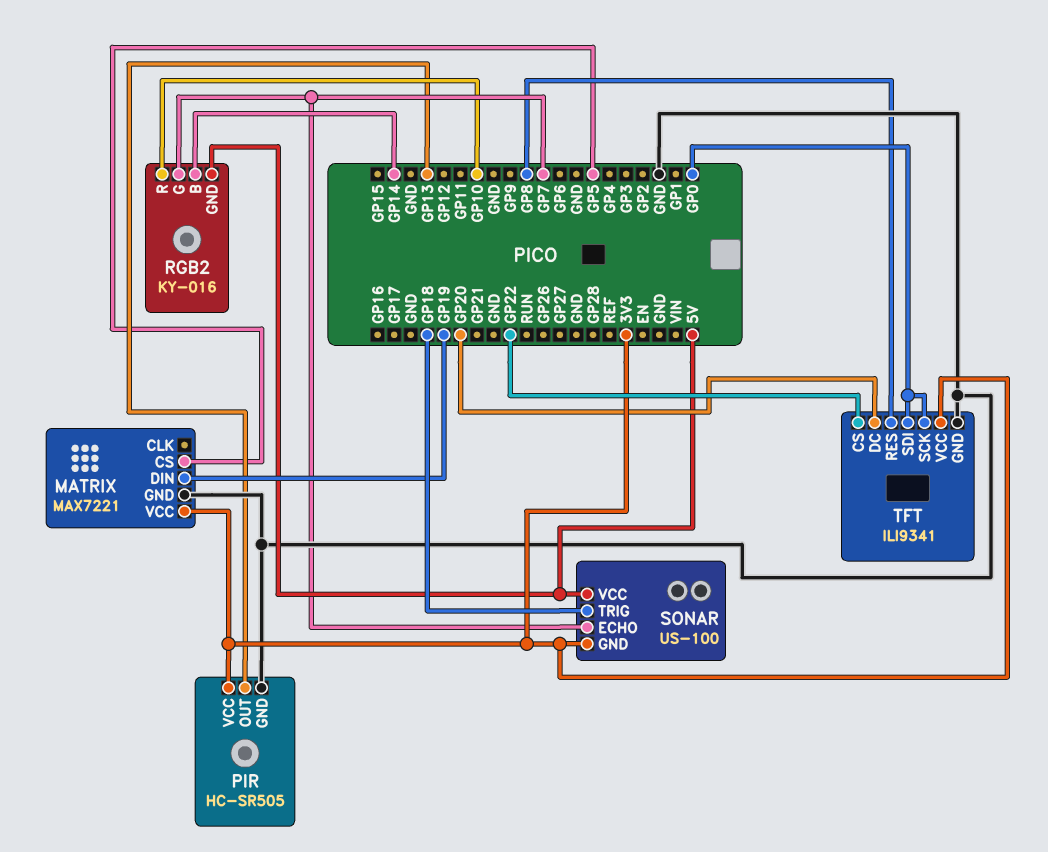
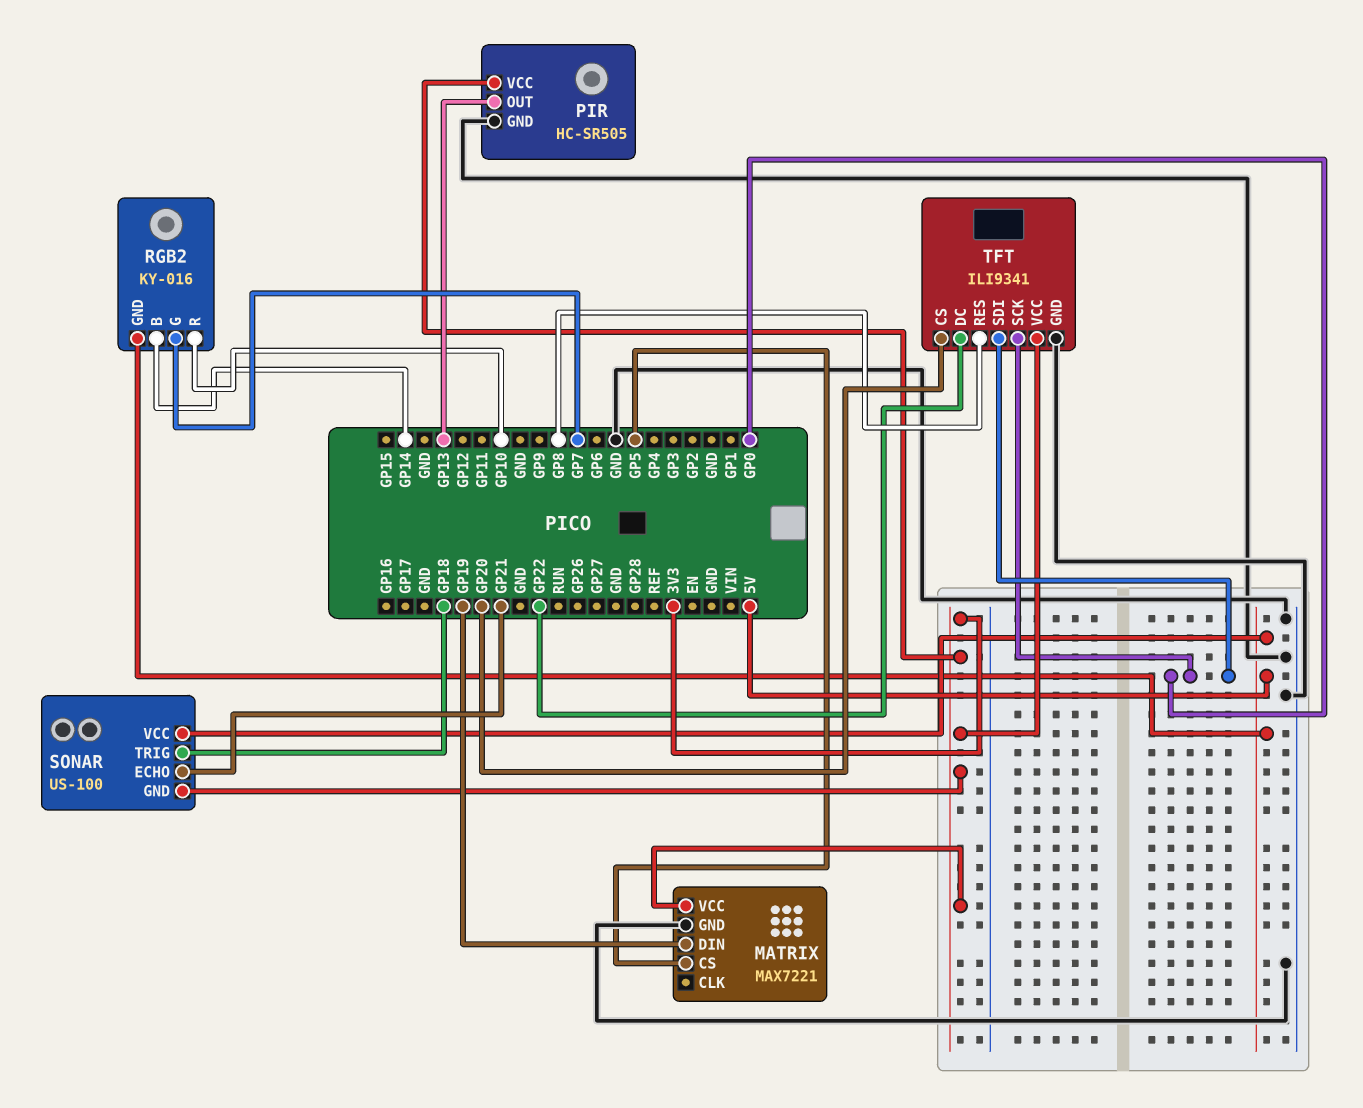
SONAR pin ECHO: GP7 -> GP21
TFT pin CS: GP22 -> GP20
TFT pin DC: GP20 -> GP22

